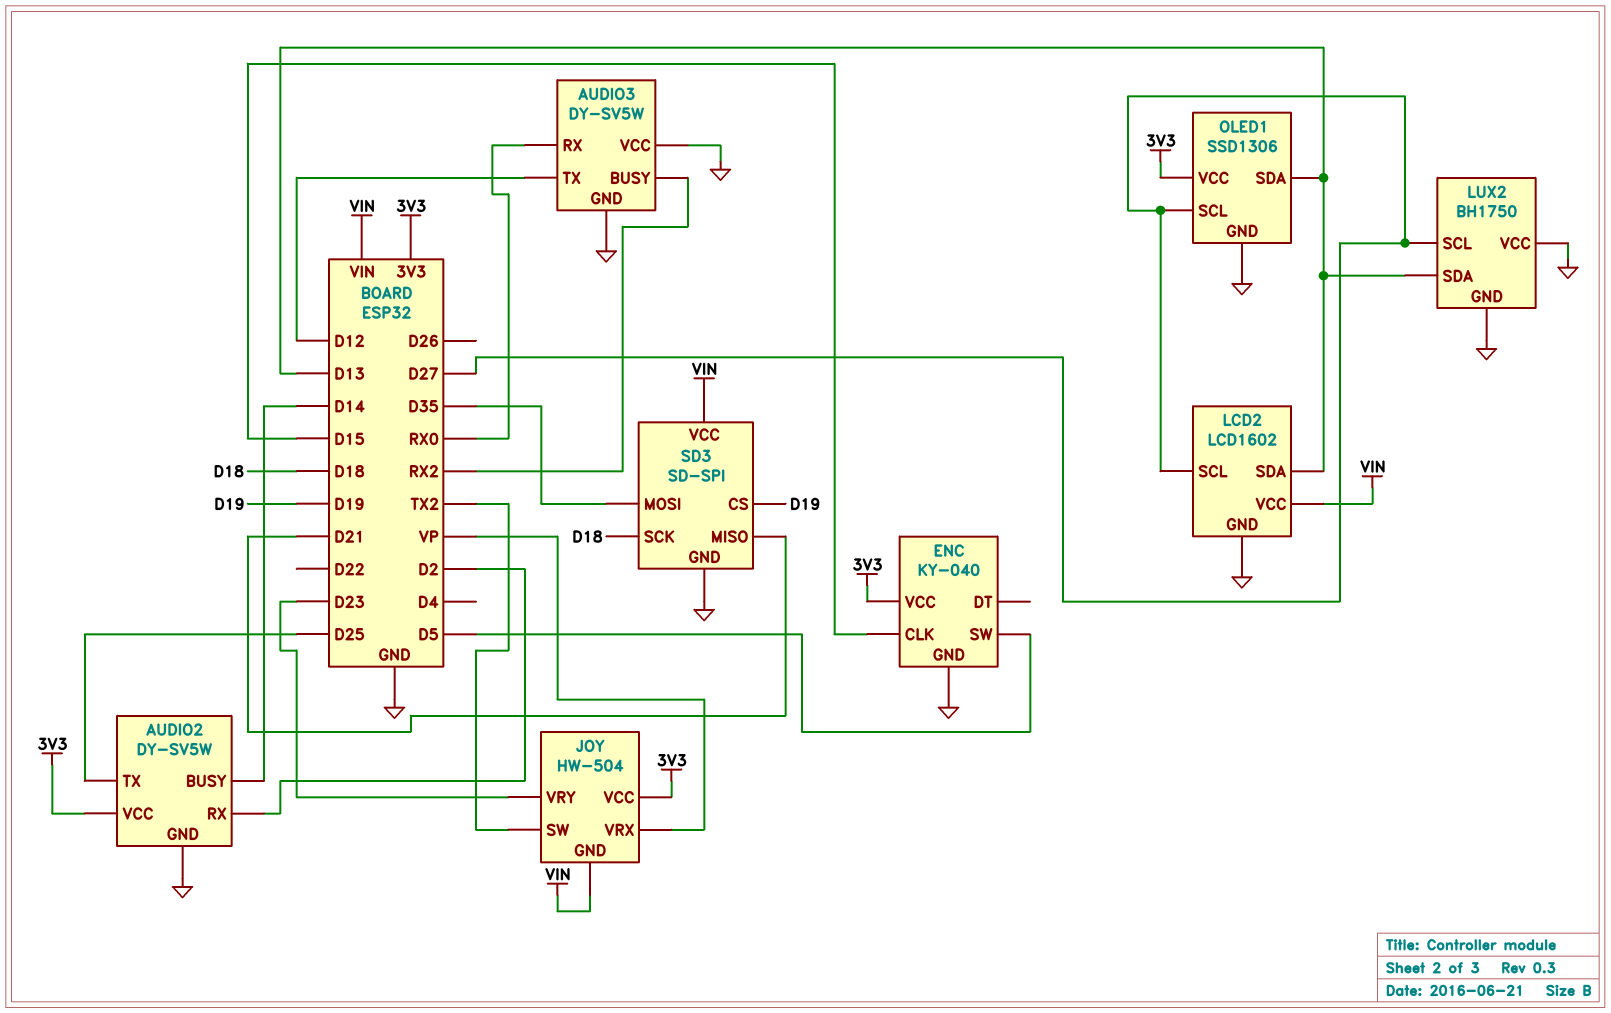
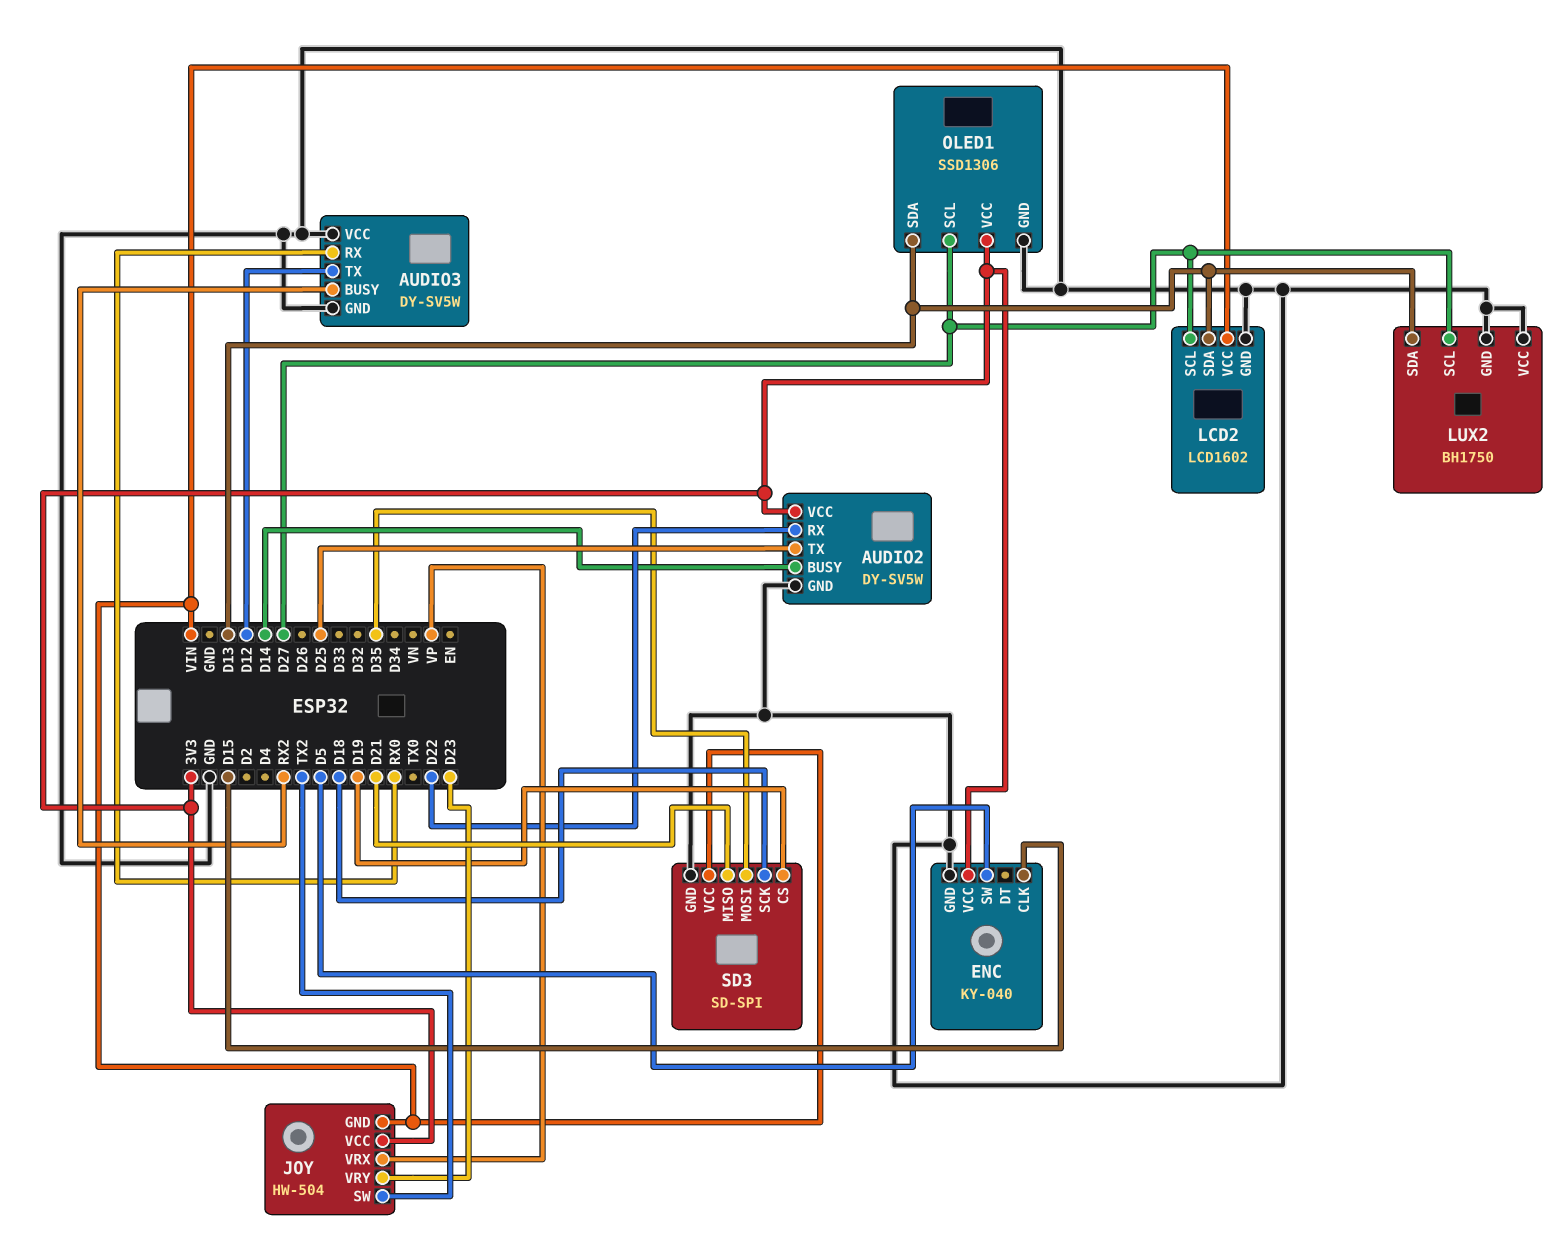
AUDIO2 pin RX: D2 -> D22

